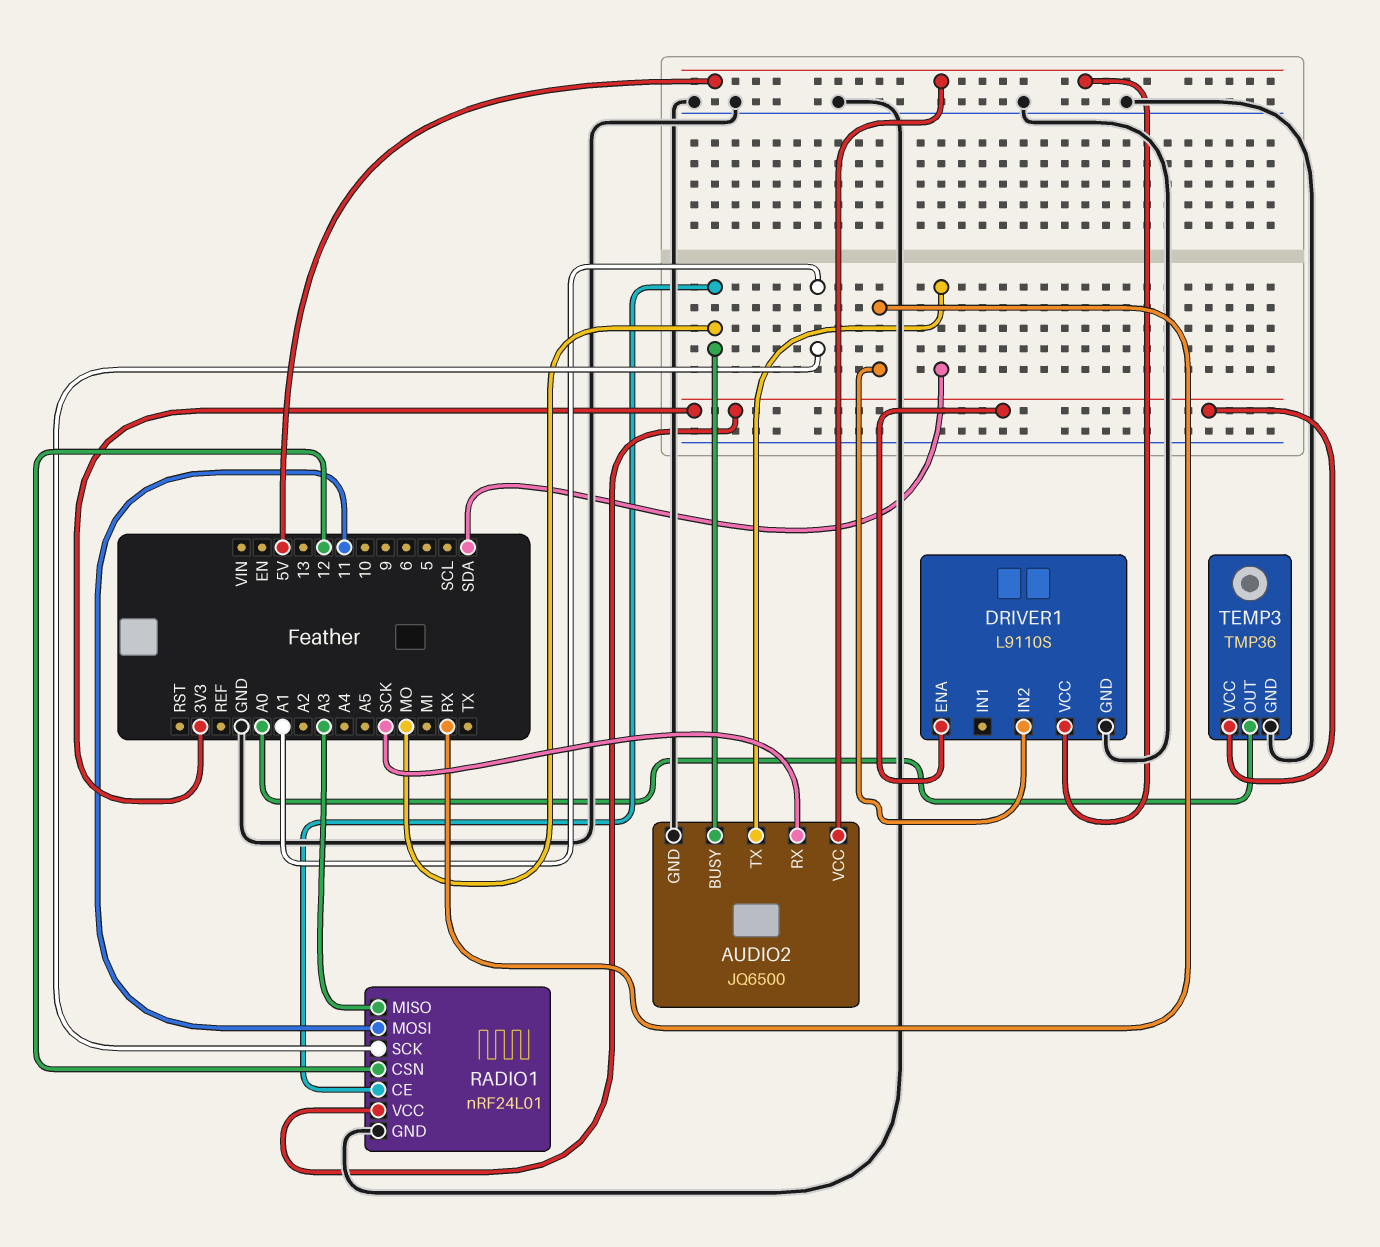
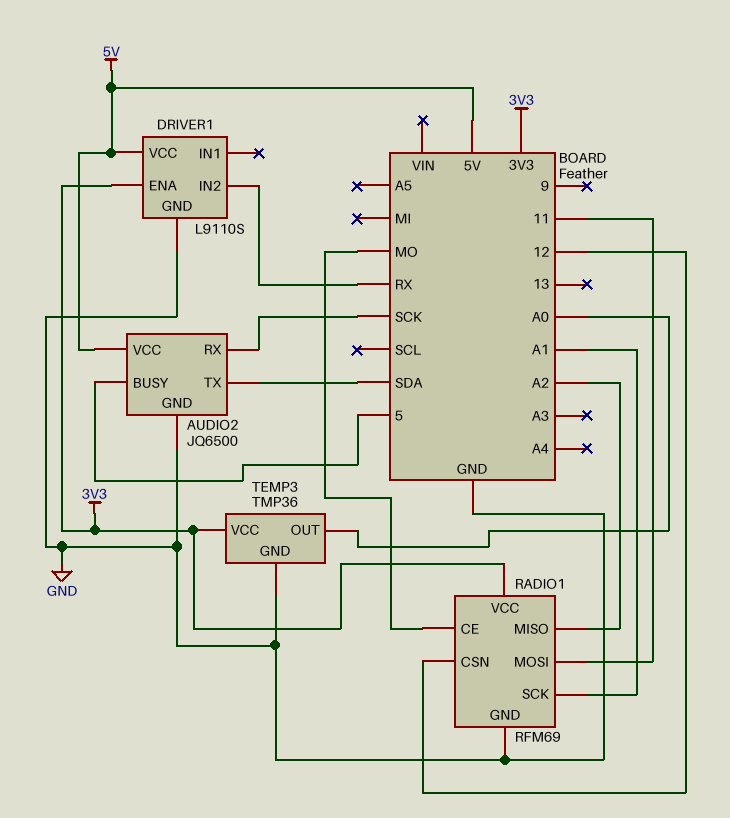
AUDIO2 pin BUSY: MO -> 5
RADIO1: nRF24L01 -> RFM69
RADIO1 pin MISO: A3 -> A2

